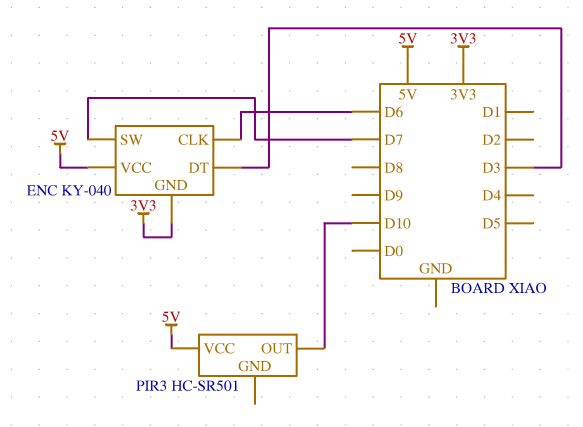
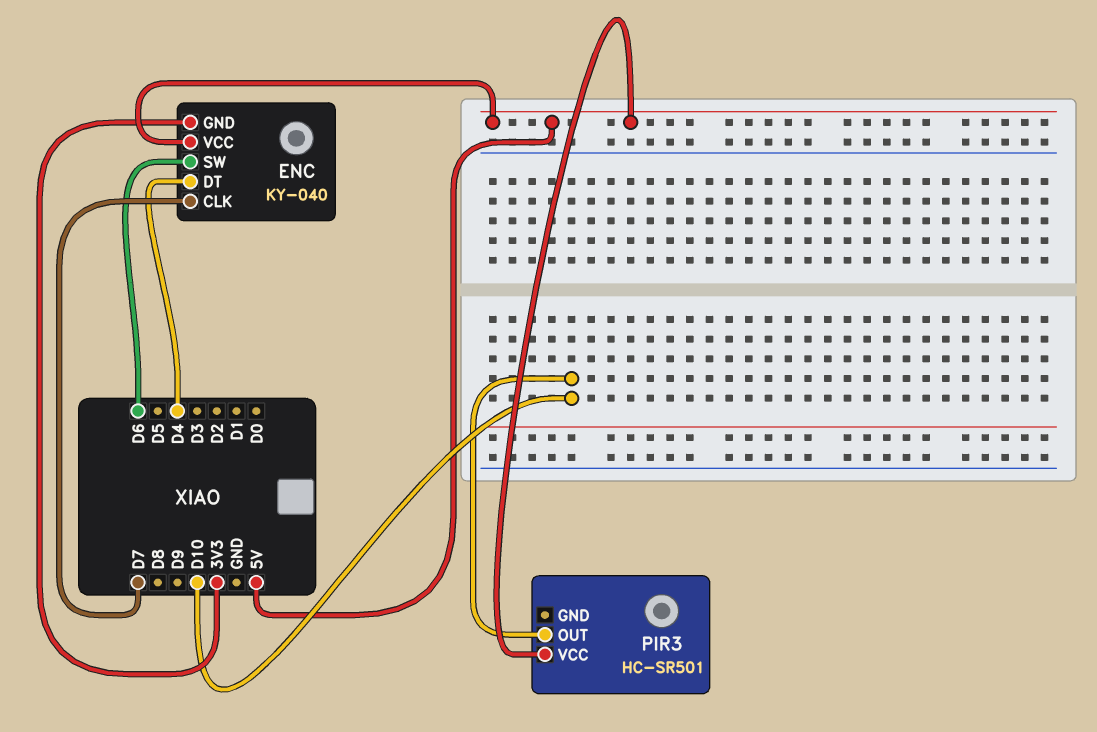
ENC pin CLK: D6 -> D7
ENC pin DT: D3 -> D4
ENC pin SW: D7 -> D6

